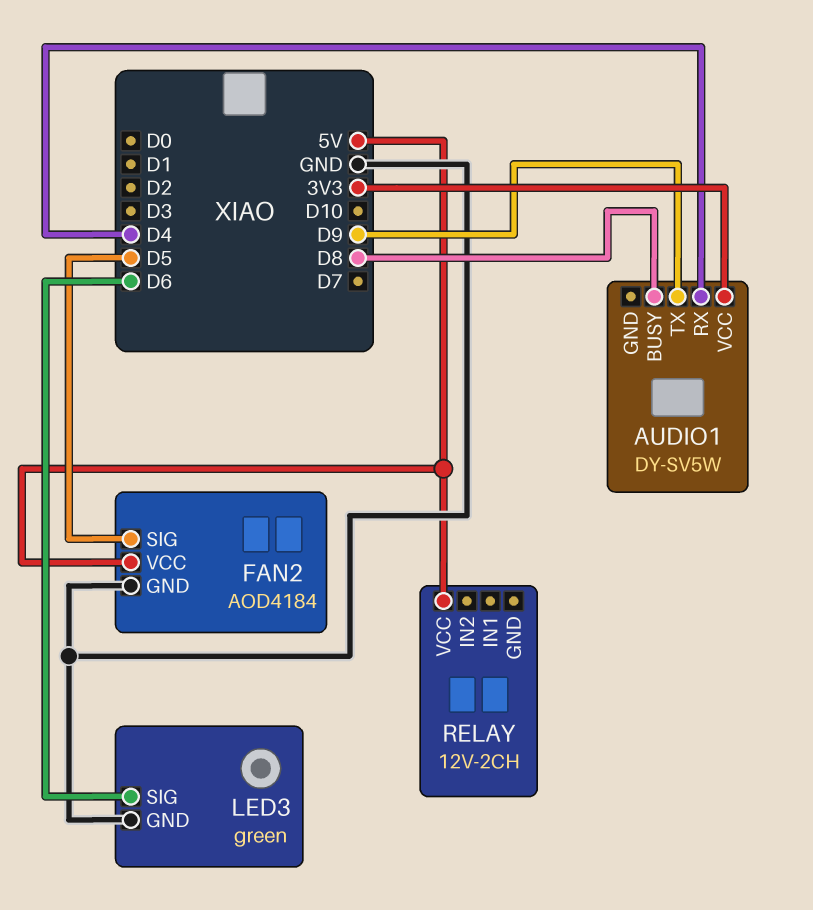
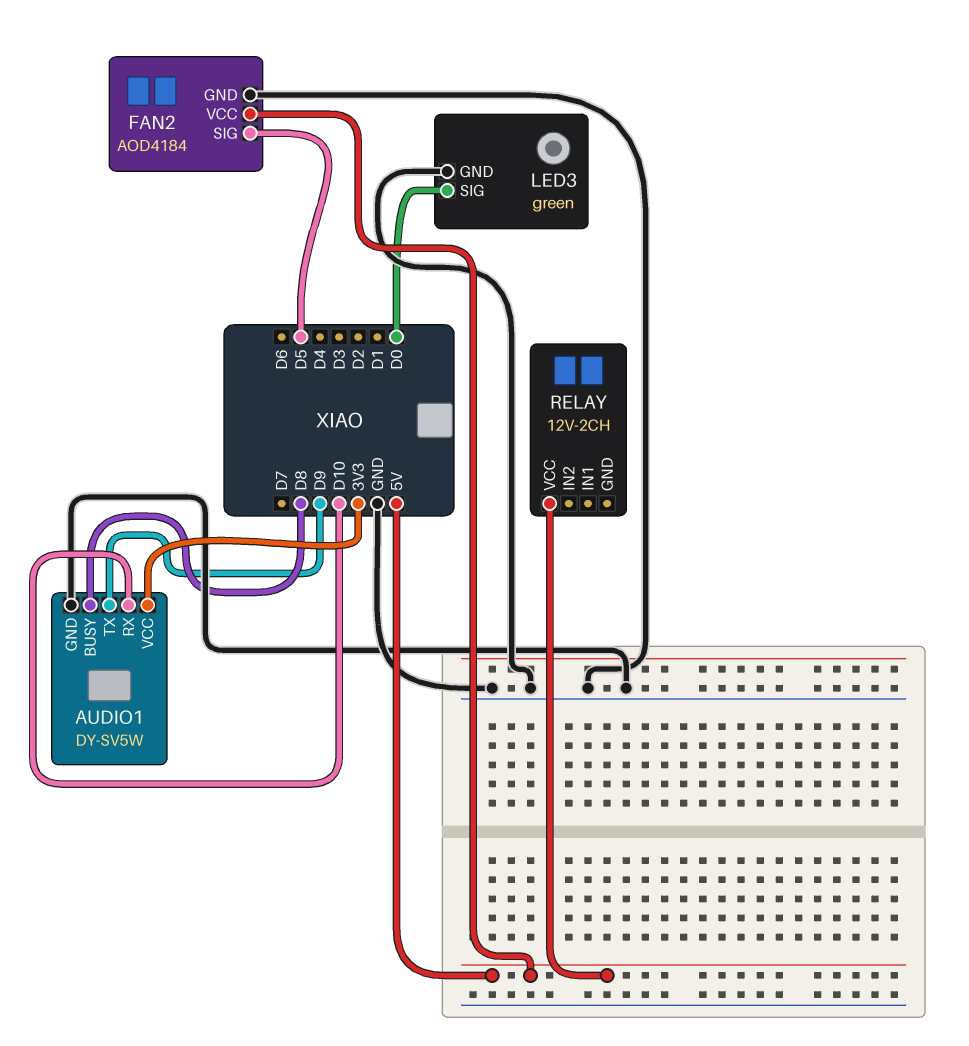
AUDIO1 pin GND: none -> GND
AUDIO1 pin RX: D4 -> D10
LED3 pin SIG: D6 -> D0

